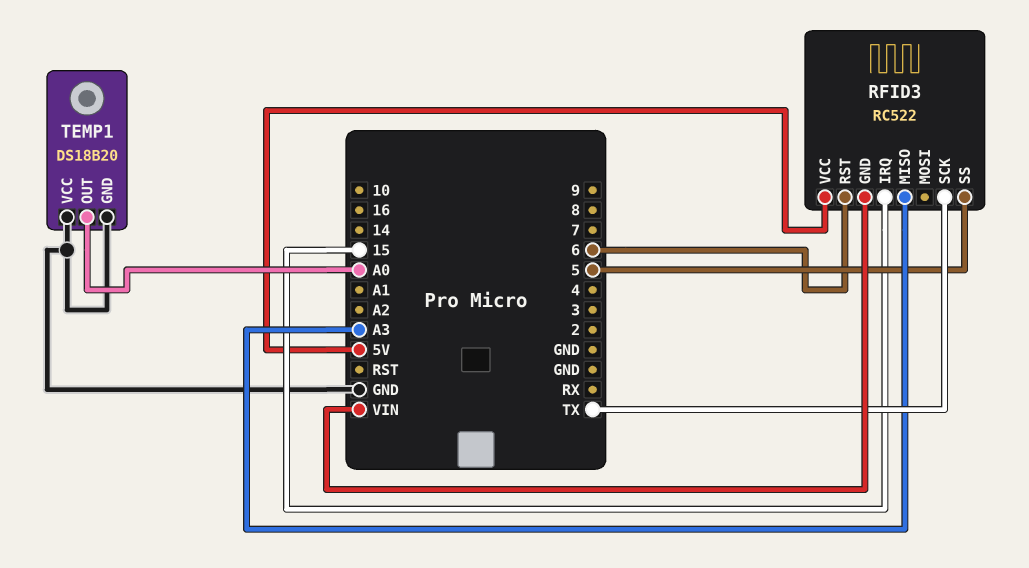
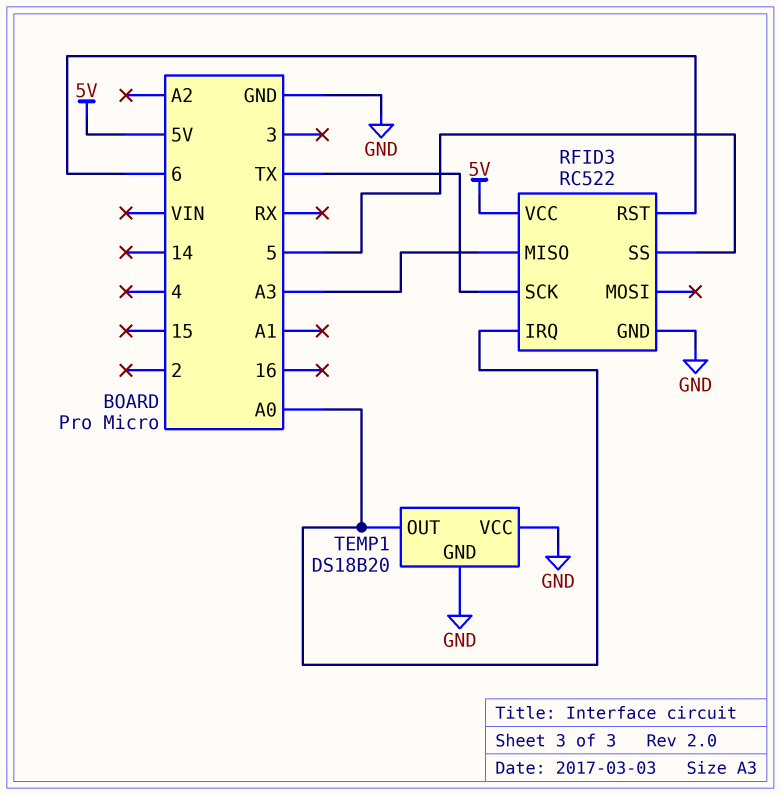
RFID3 pin GND: VIN -> GND
RFID3 pin IRQ: 15 -> A0

